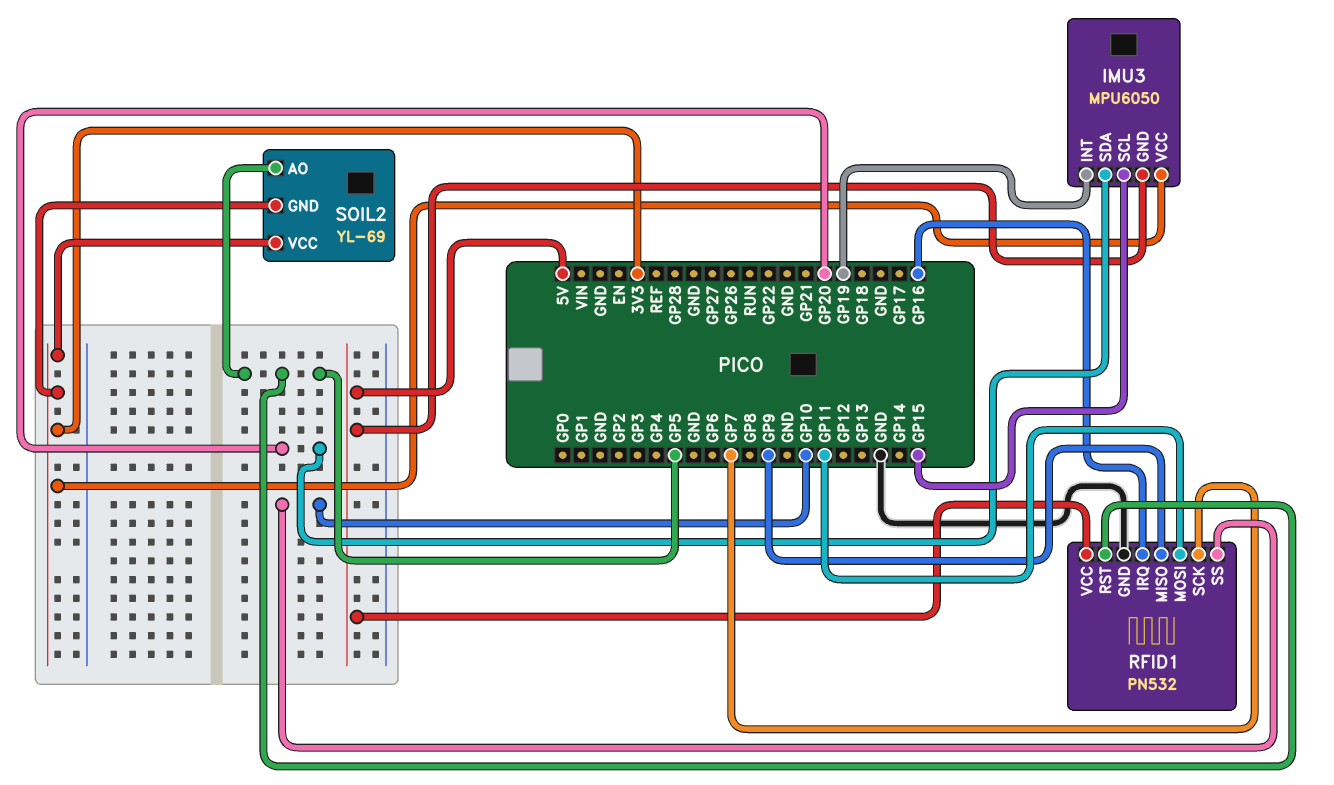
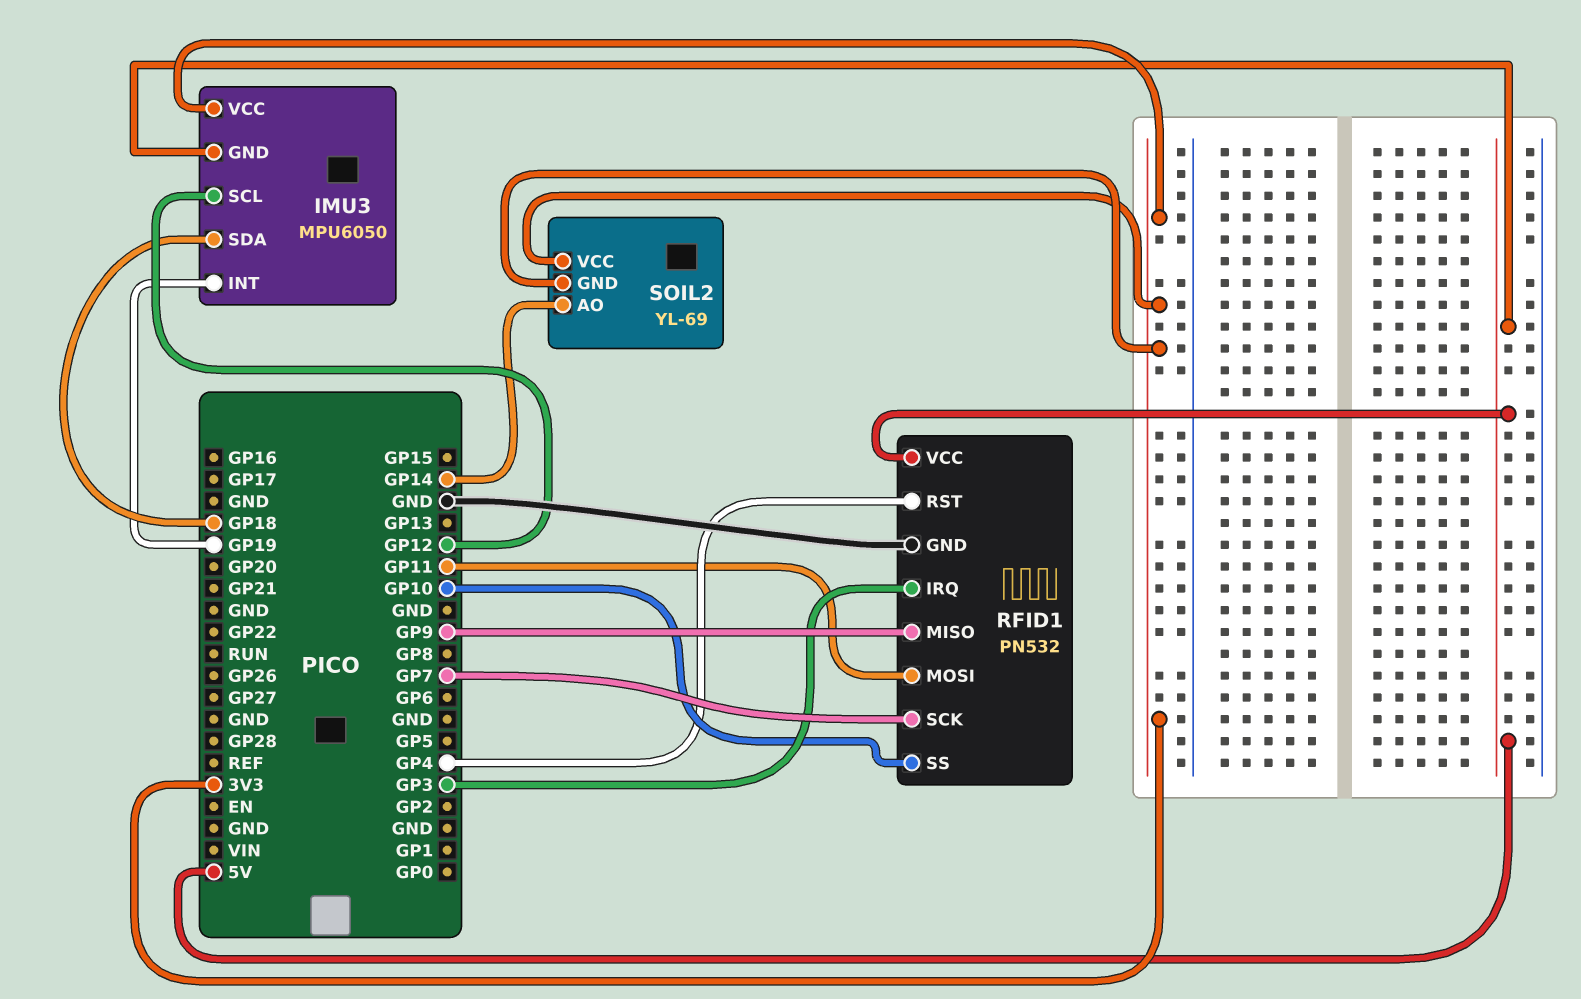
IMU3 pin SCL: GP15 -> GP12
IMU3 pin SDA: GP20 -> GP18
RFID1 pin IRQ: GP16 -> GP3
RFID1 pin RST: GP5 -> GP4
SOIL2 pin AO: GP5 -> GP14

